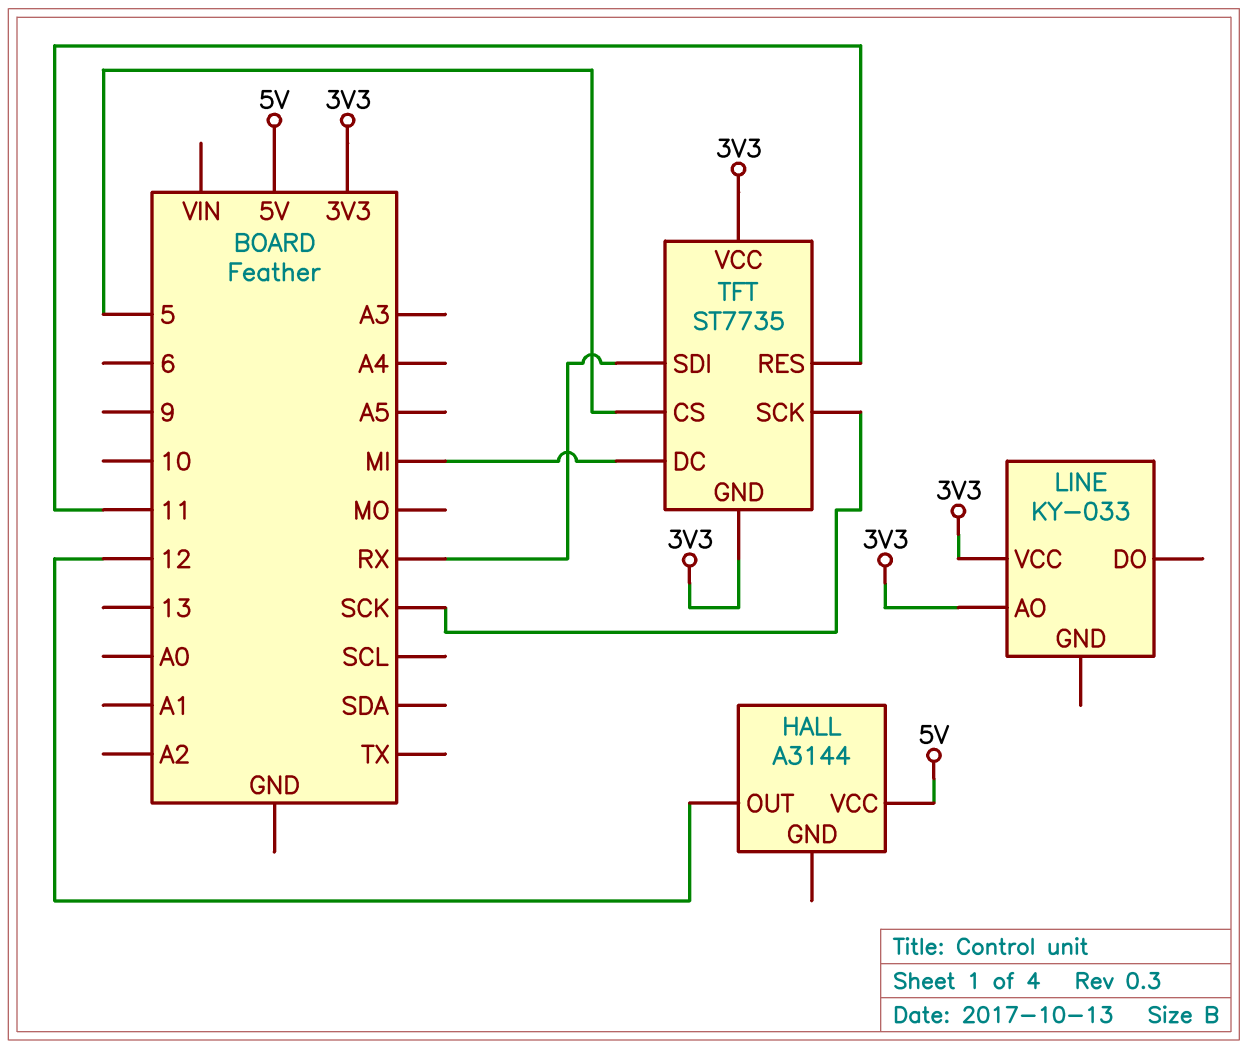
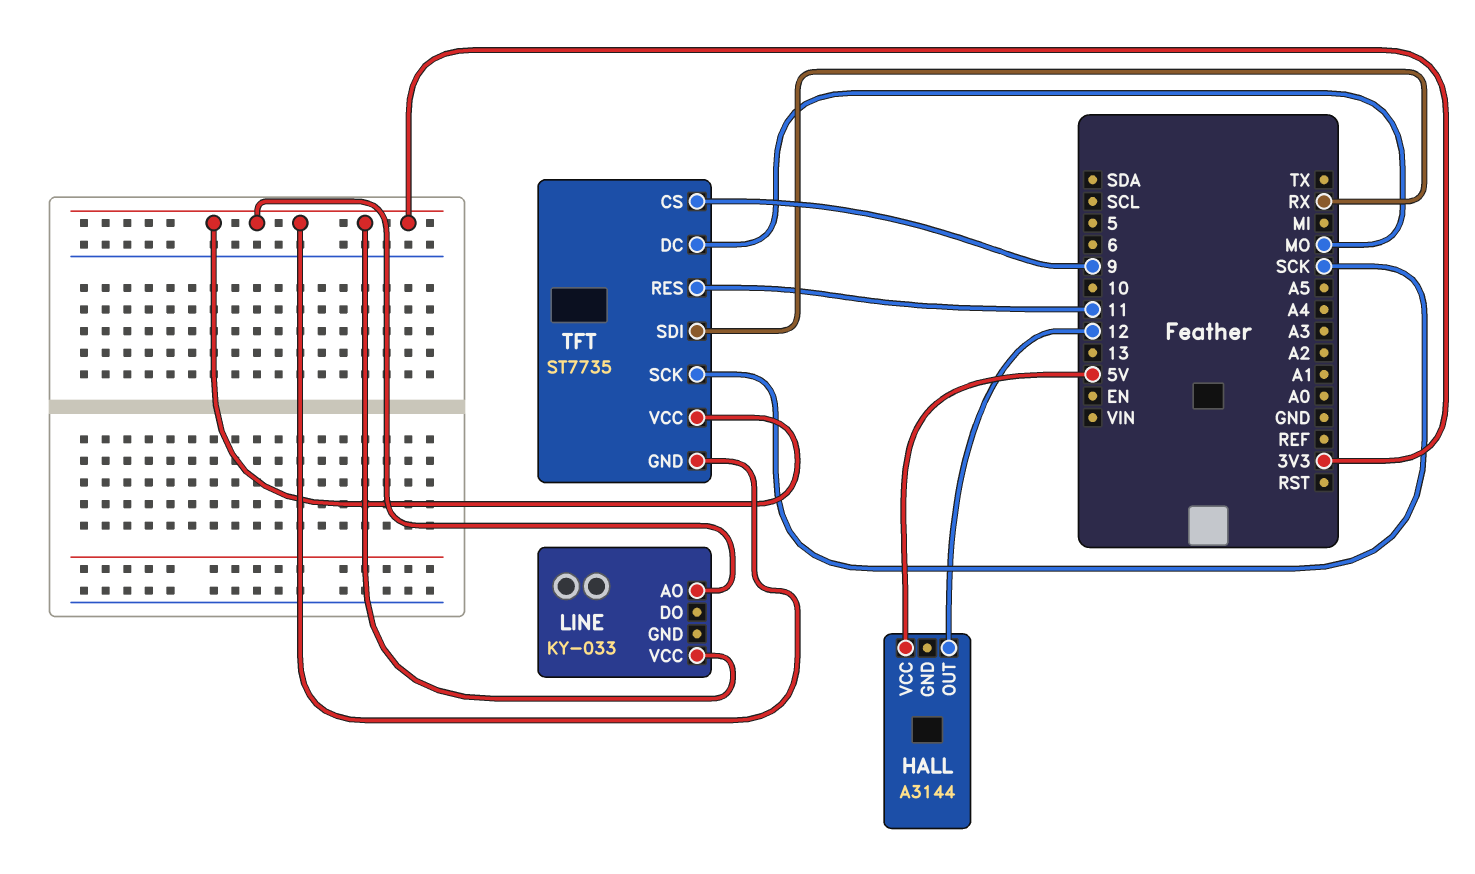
TFT pin CS: 5 -> 9
TFT pin DC: MI -> MO

